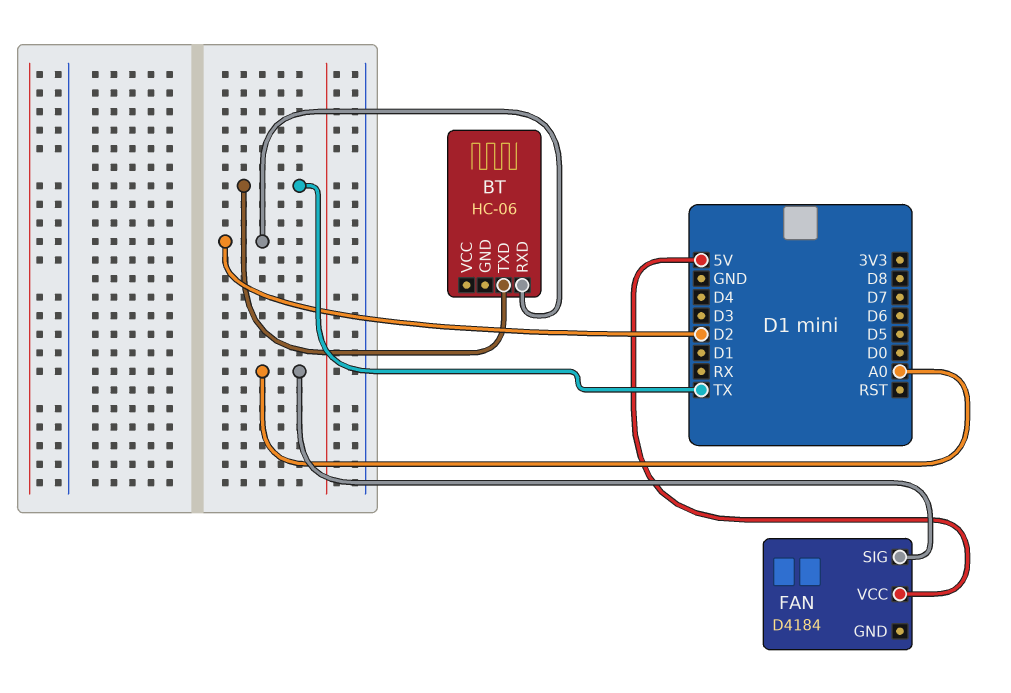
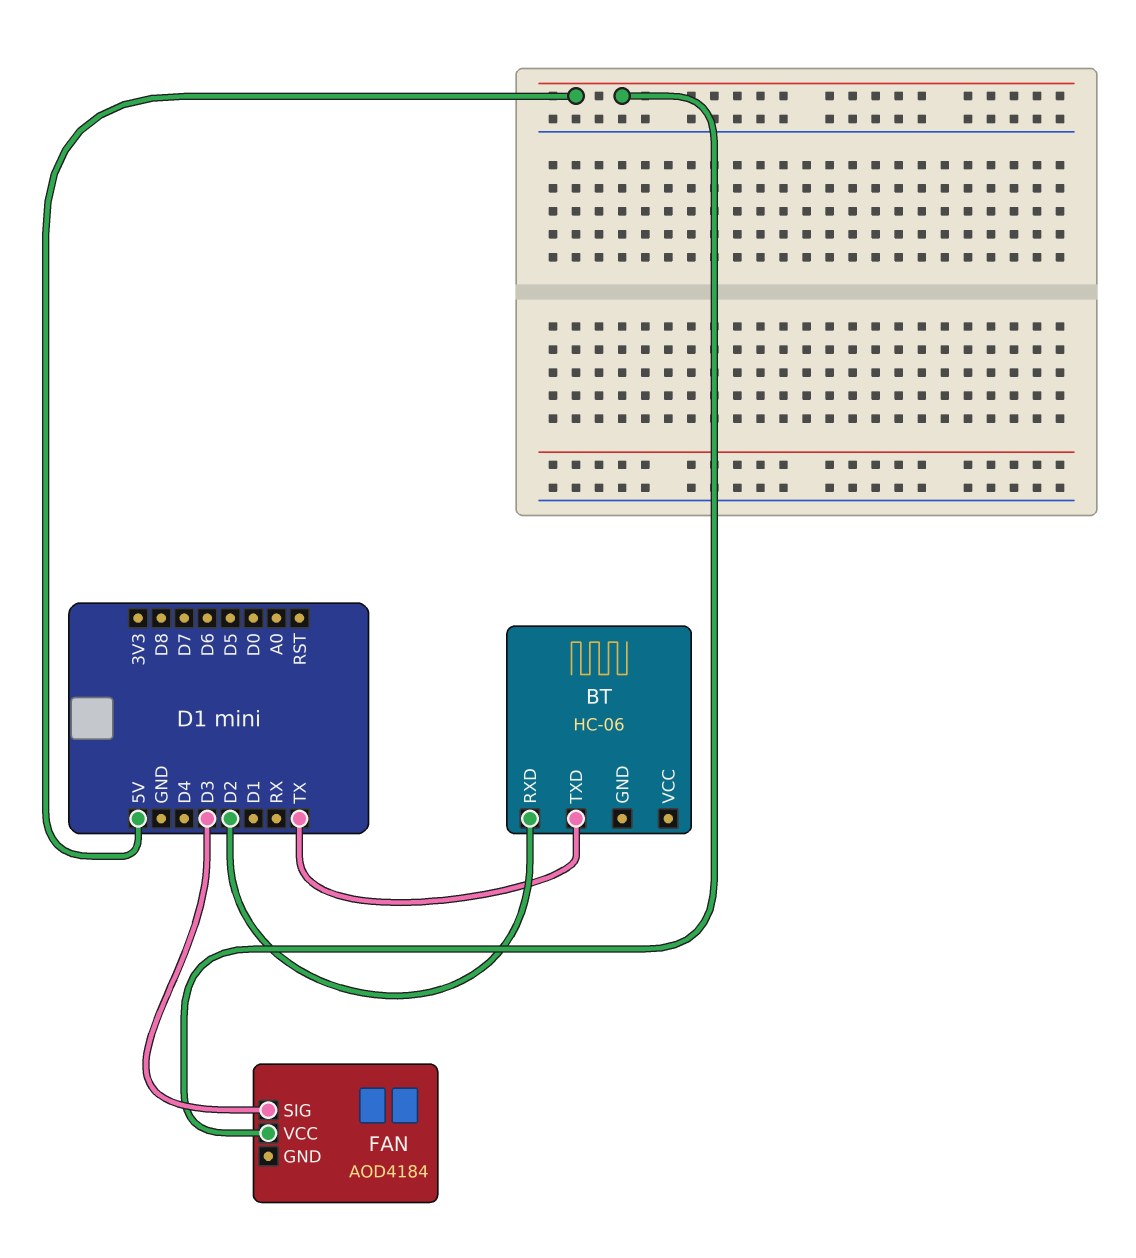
FAN: D4184 -> AOD4184
FAN pin SIG: A0 -> D3

